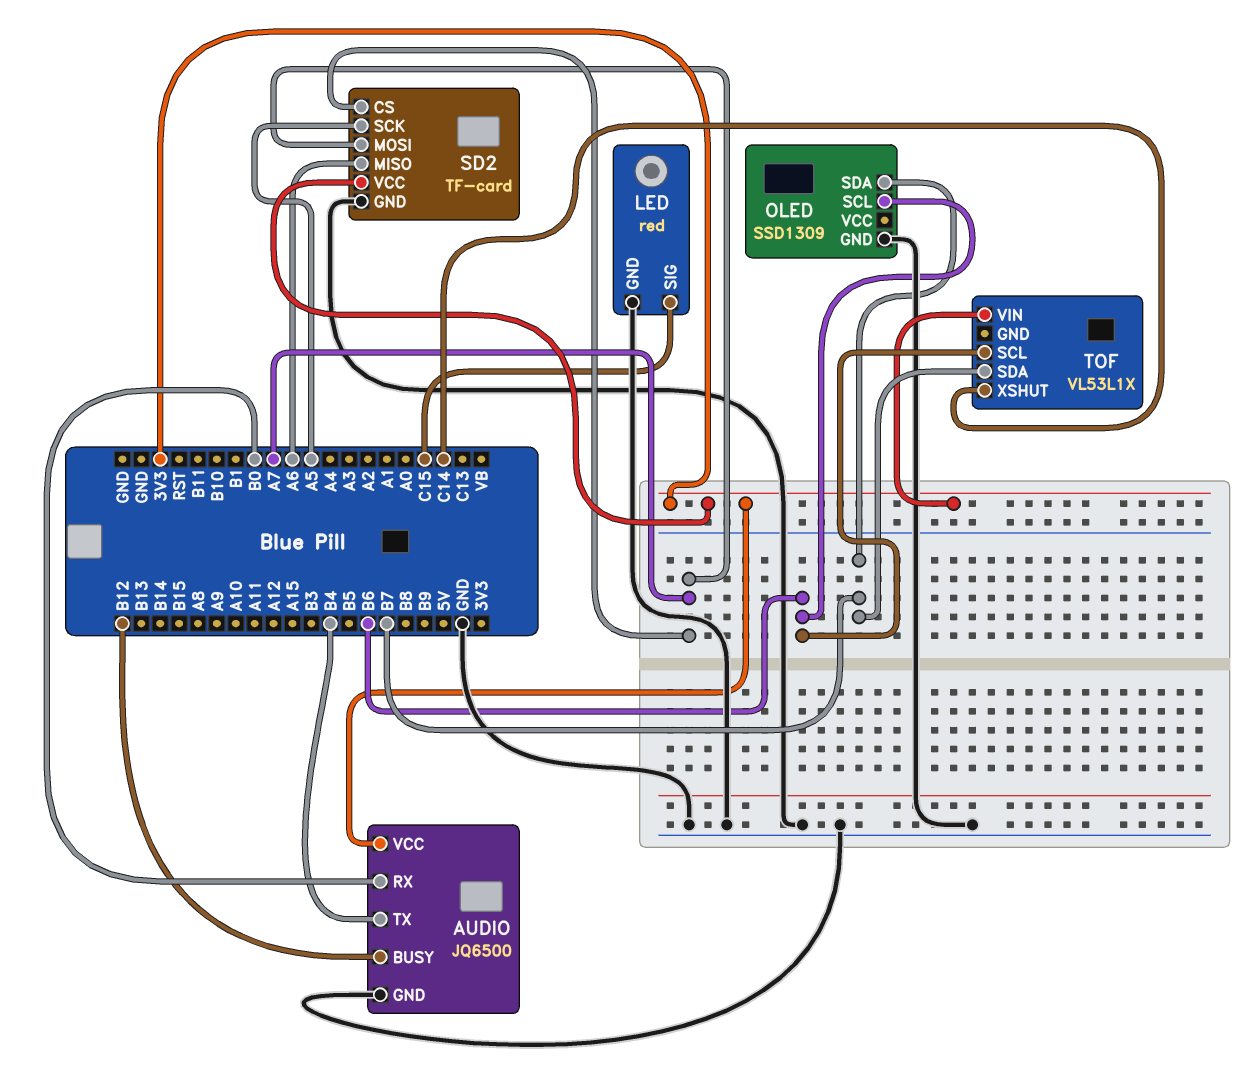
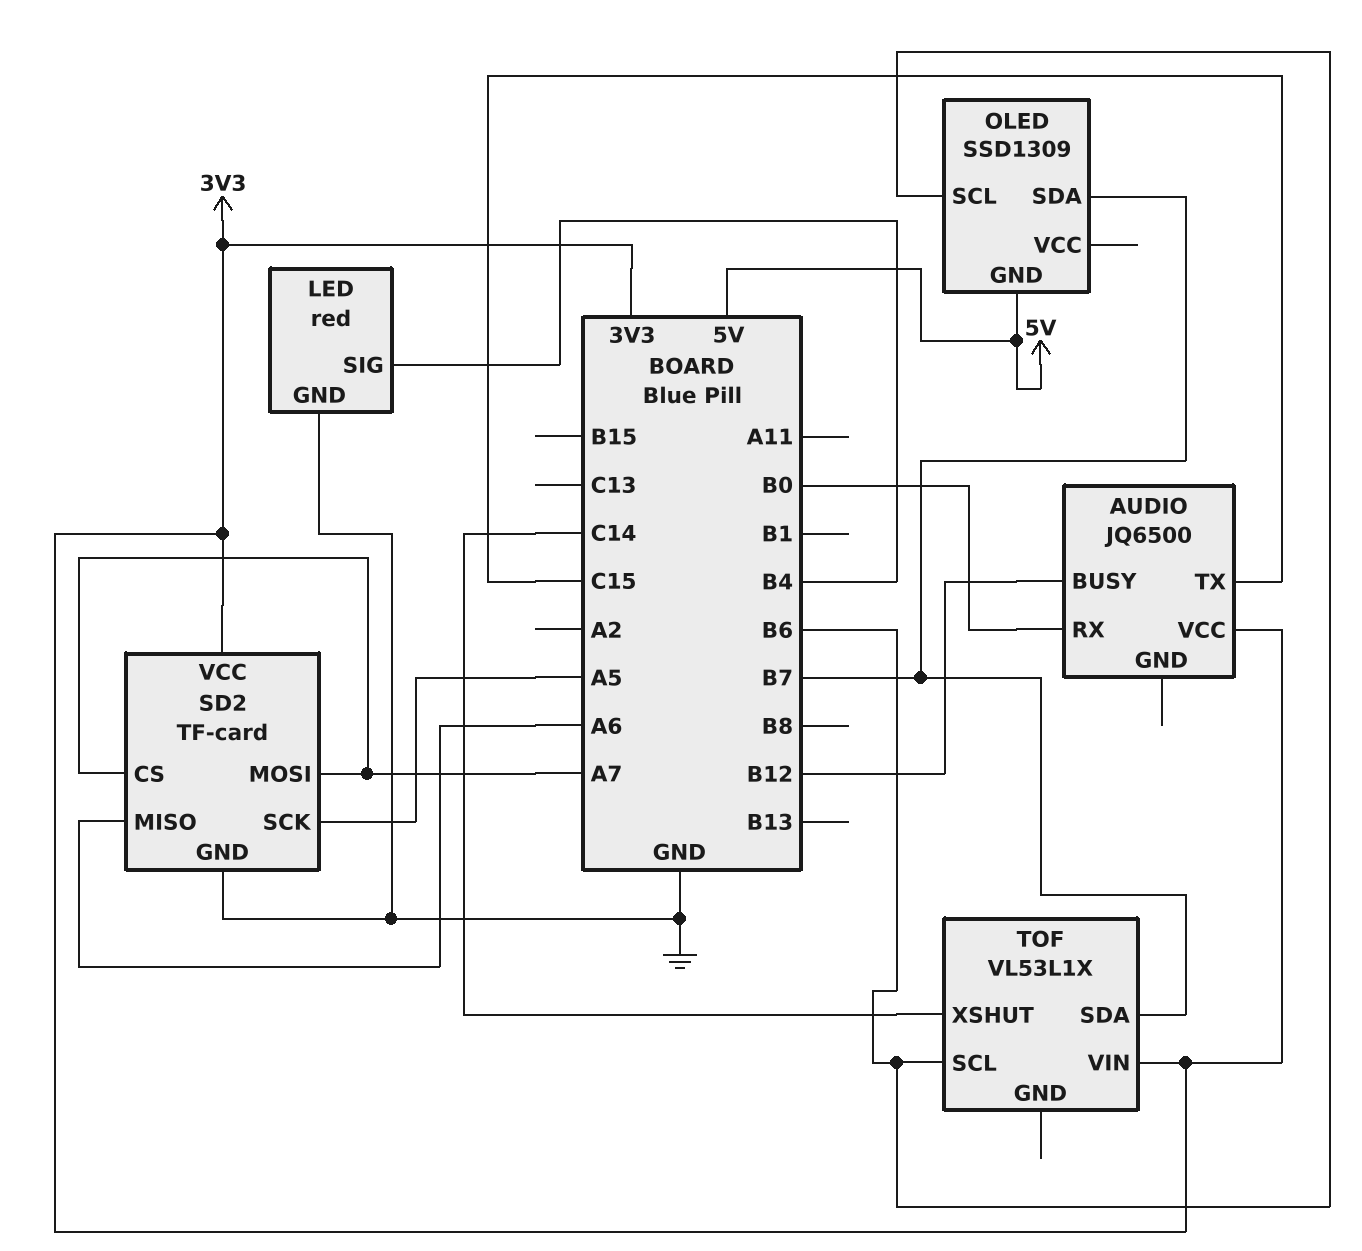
AUDIO pin GND: GND -> none
AUDIO pin TX: B4 -> C15
LED pin SIG: C15 -> B4
OLED pin GND: GND -> 5V

